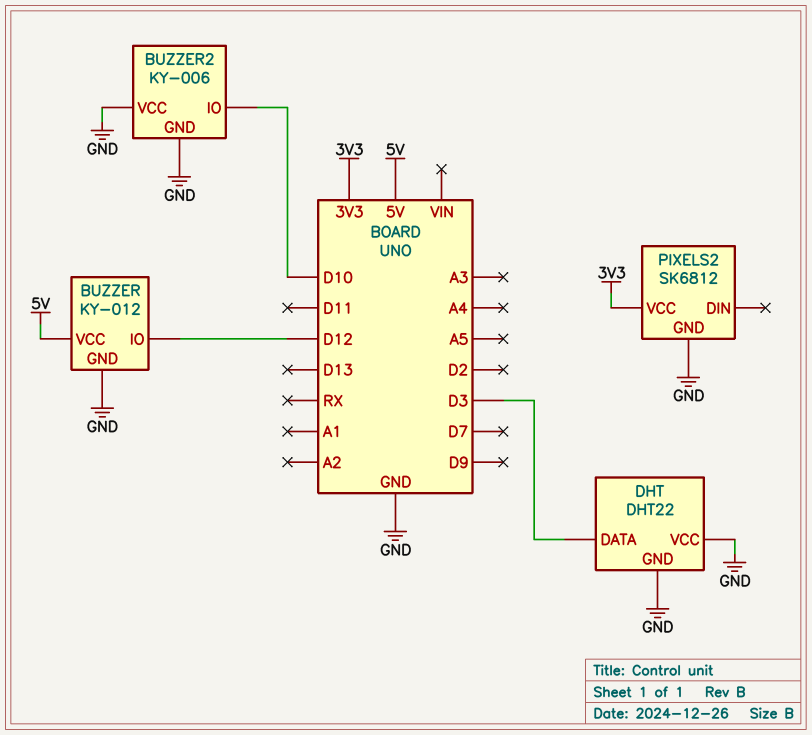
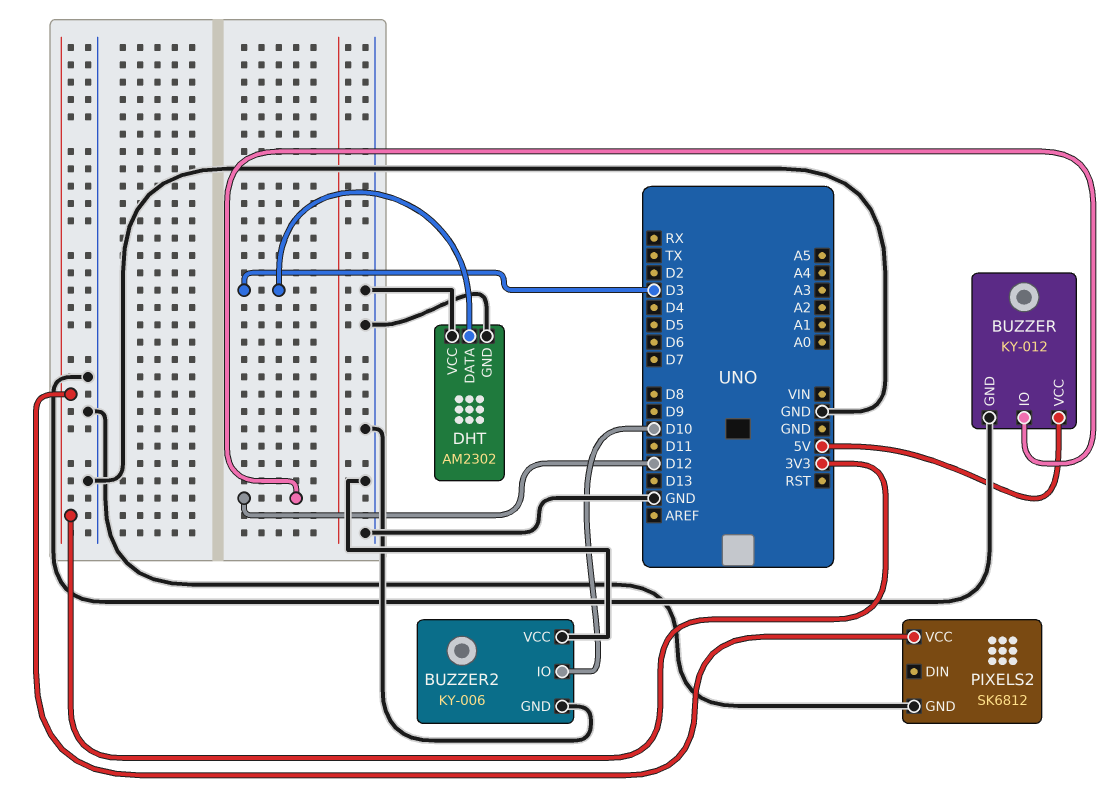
DHT: DHT22 -> AM2302

